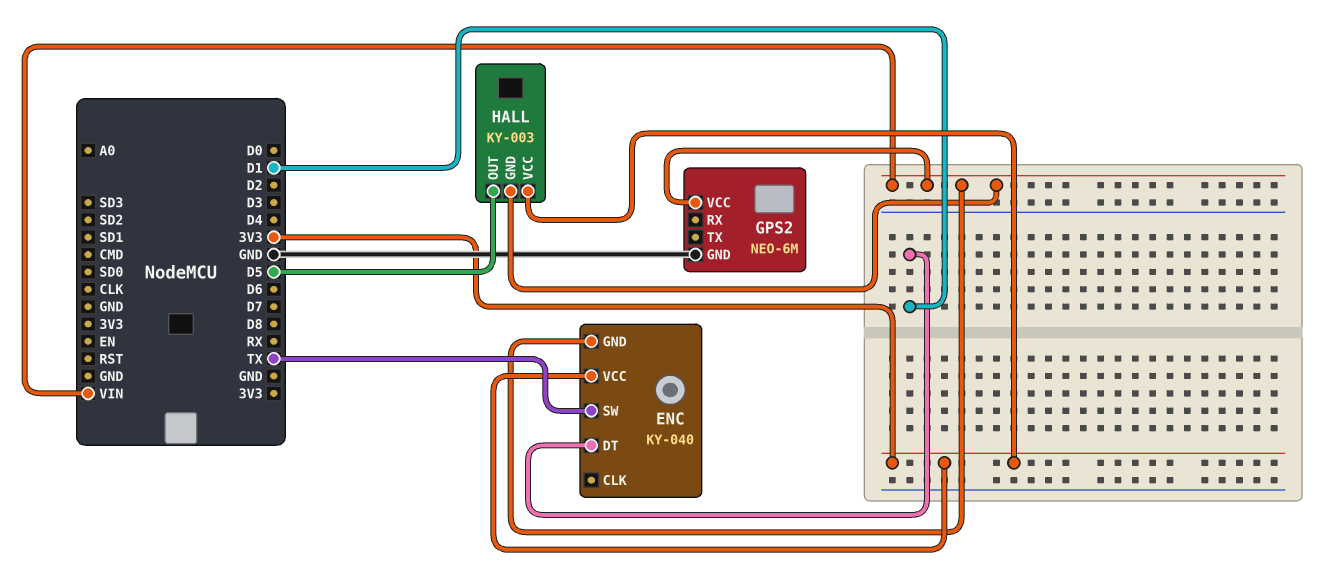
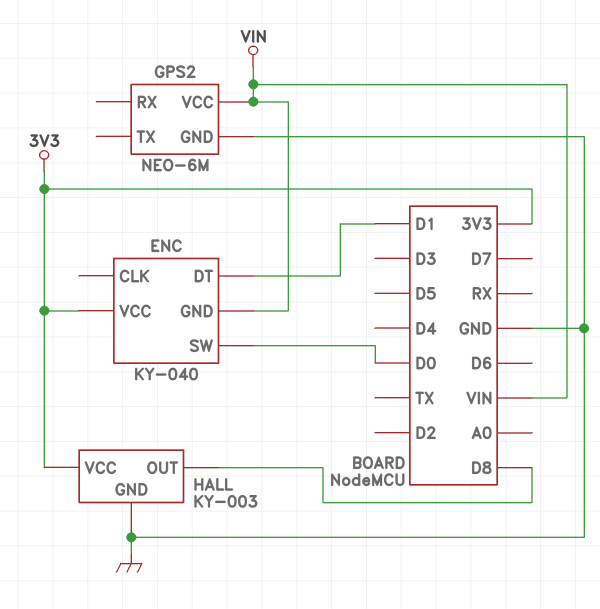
ENC pin SW: TX -> D0
HALL pin GND: VIN -> GND
HALL pin OUT: D5 -> D8

